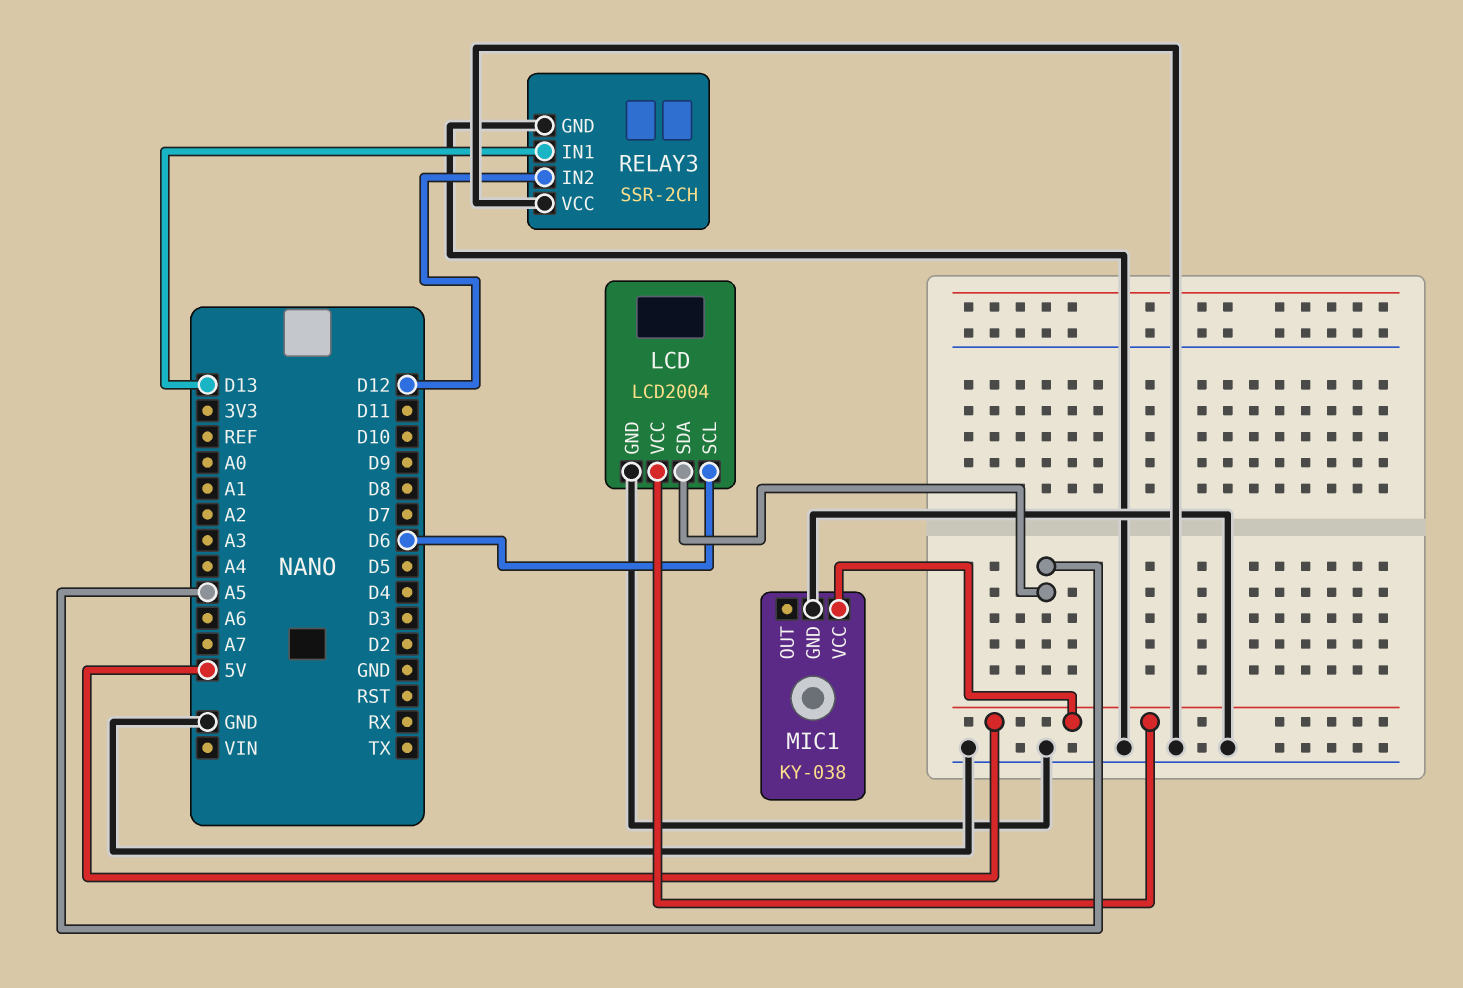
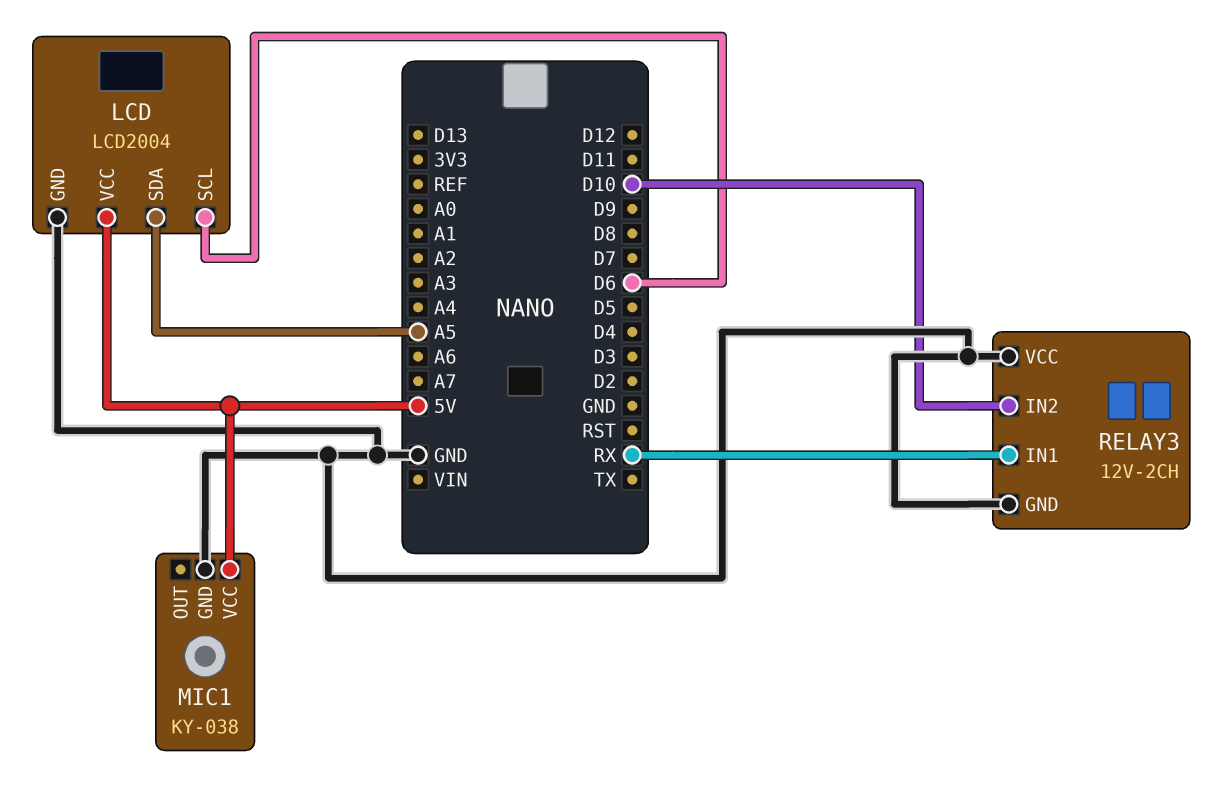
RELAY3: SSR-2CH -> 12V-2CH
RELAY3 pin IN1: D13 -> RX
RELAY3 pin IN2: D12 -> D10

